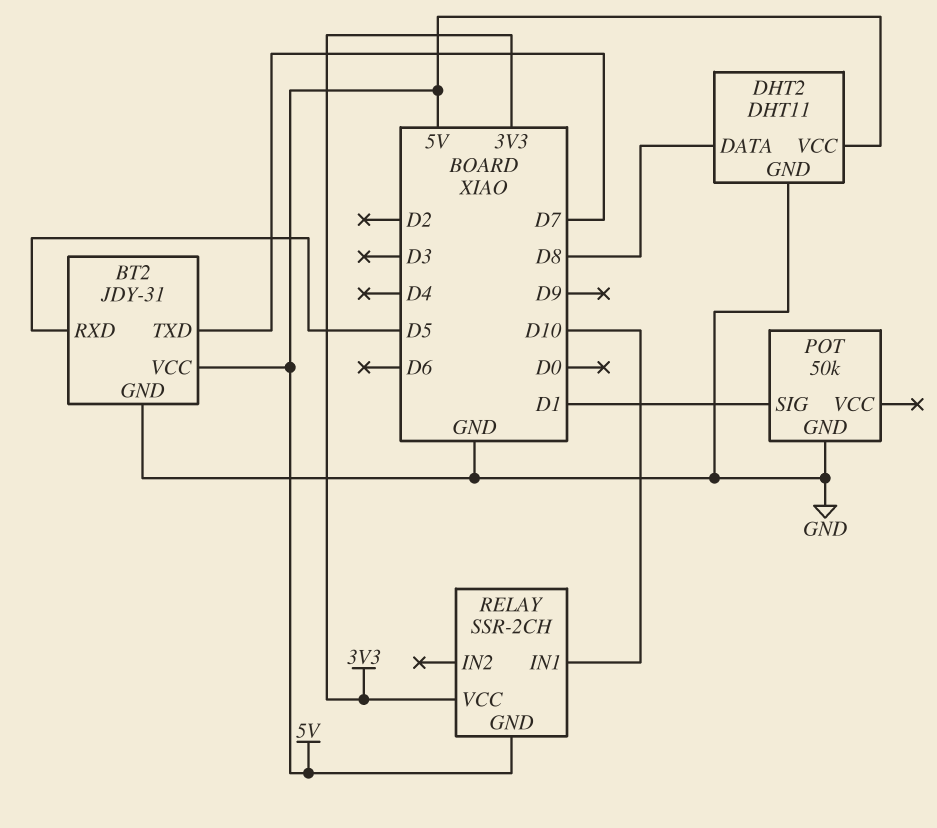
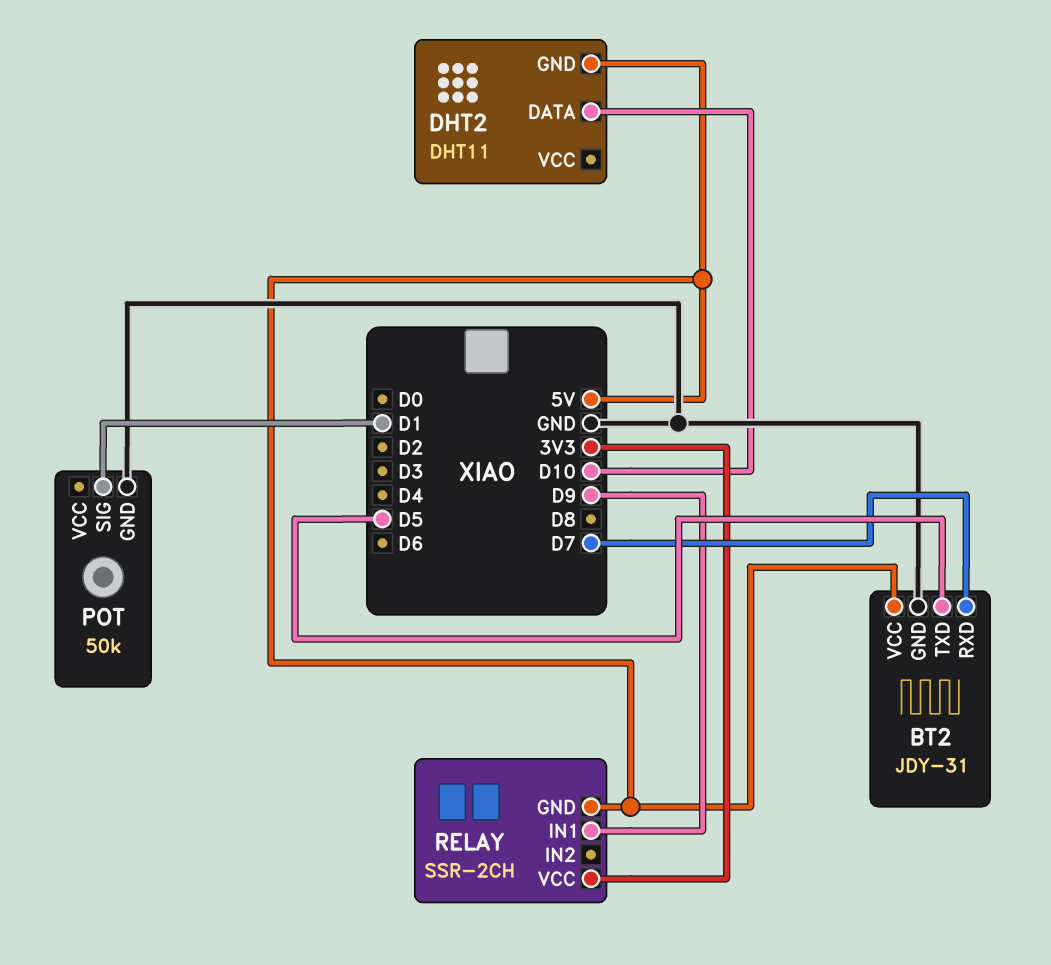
BT2 pin RXD: D5 -> D7
BT2 pin TXD: D7 -> D5
DHT2 pin DATA: D8 -> D10
DHT2 pin GND: GND -> 5V
DHT2 pin VCC: 5V -> none
RELAY pin IN1: D10 -> D9

